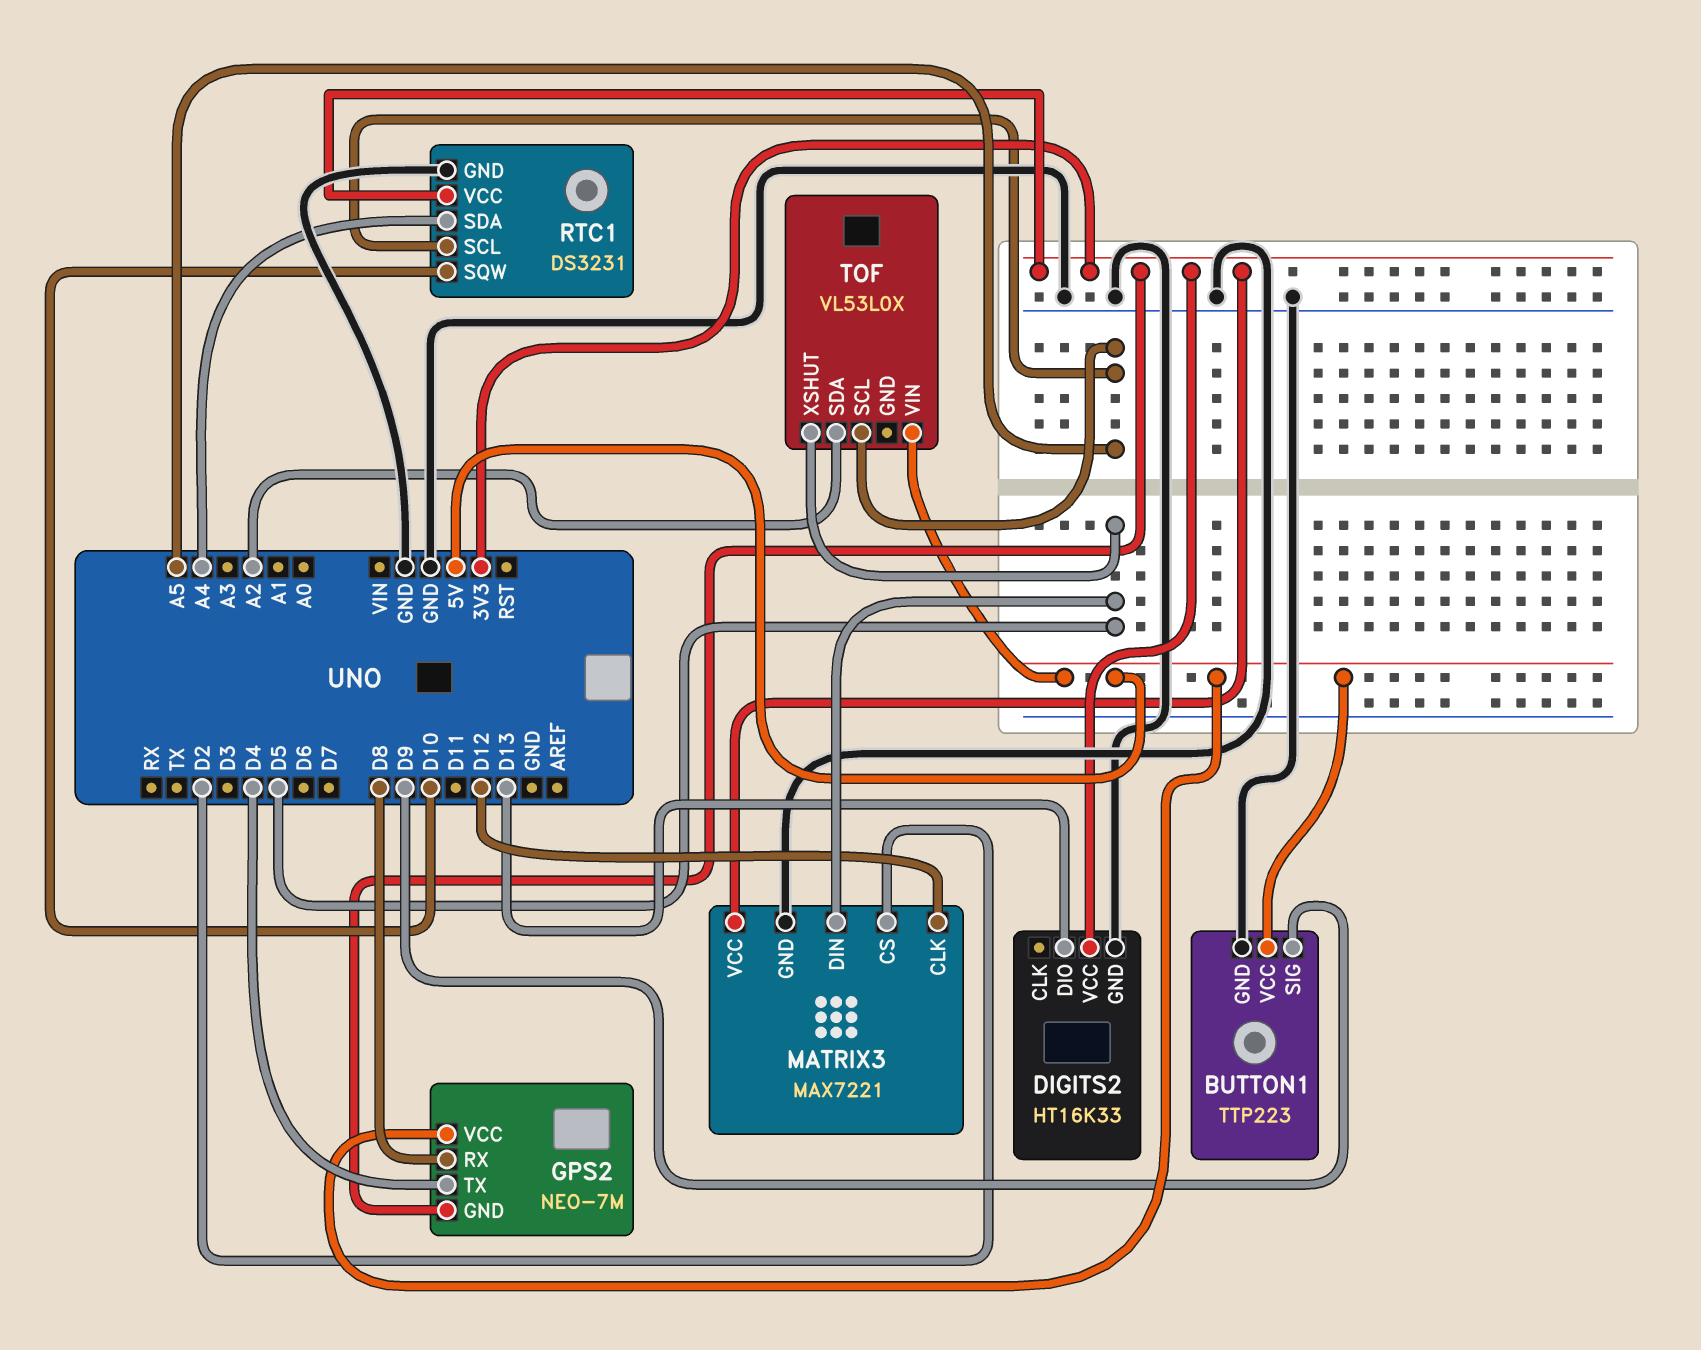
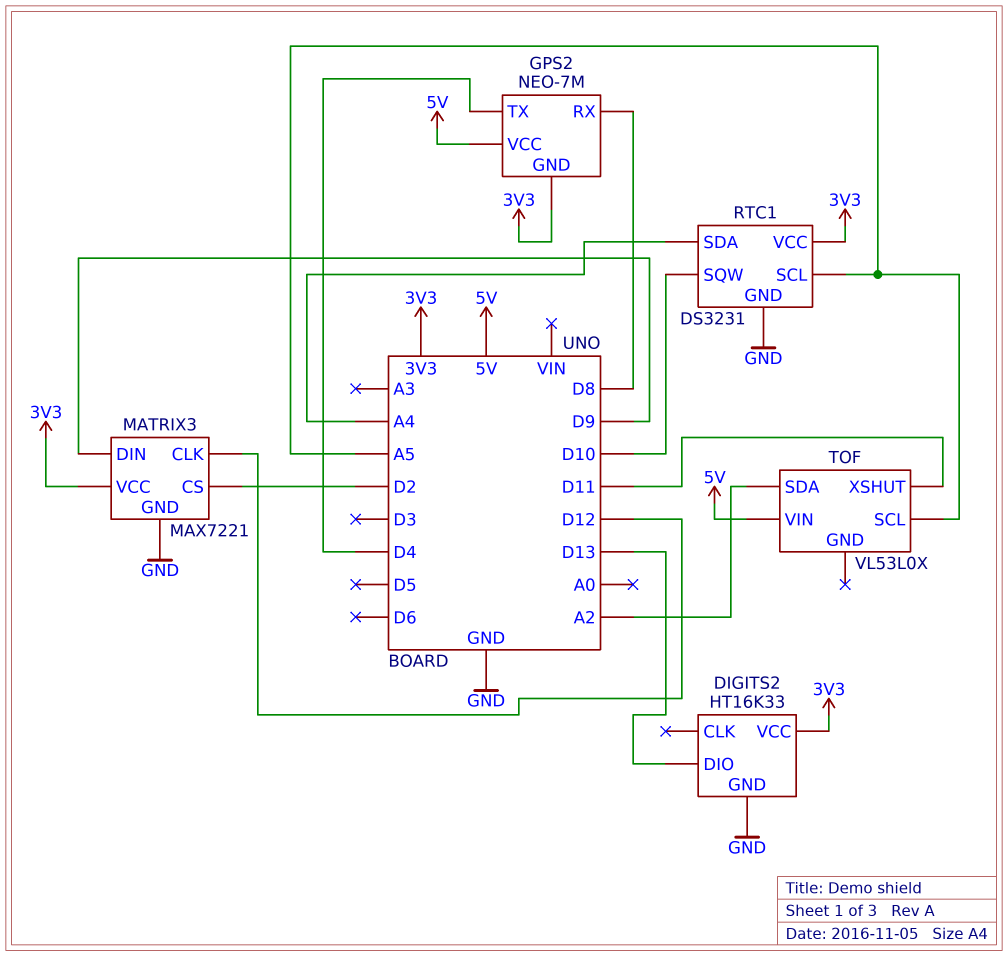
BUTTON1: TTP223 -> none
BUTTON1 pin GND: GND -> none
BUTTON1 pin SIG: D9 -> none
BUTTON1 pin VCC: 5V -> none
MATRIX3 pin DIN: D5 -> D9
TOF pin XSHUT: D5 -> D11

